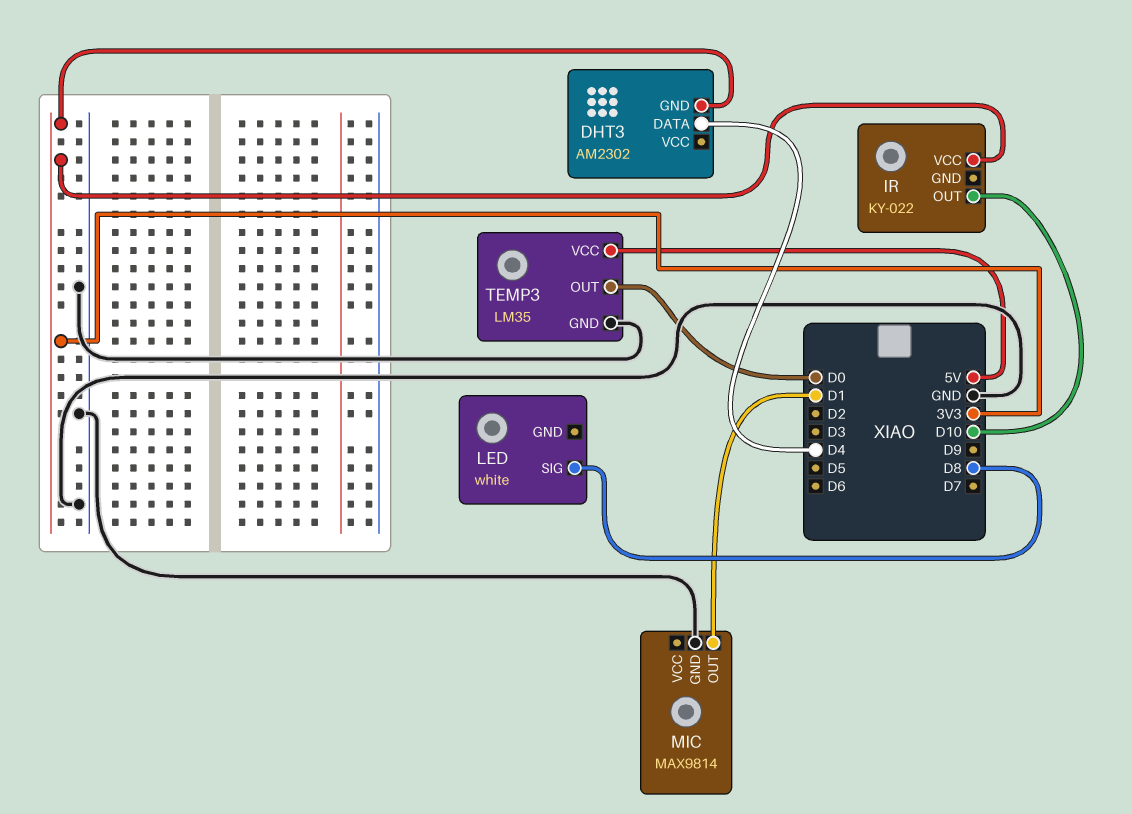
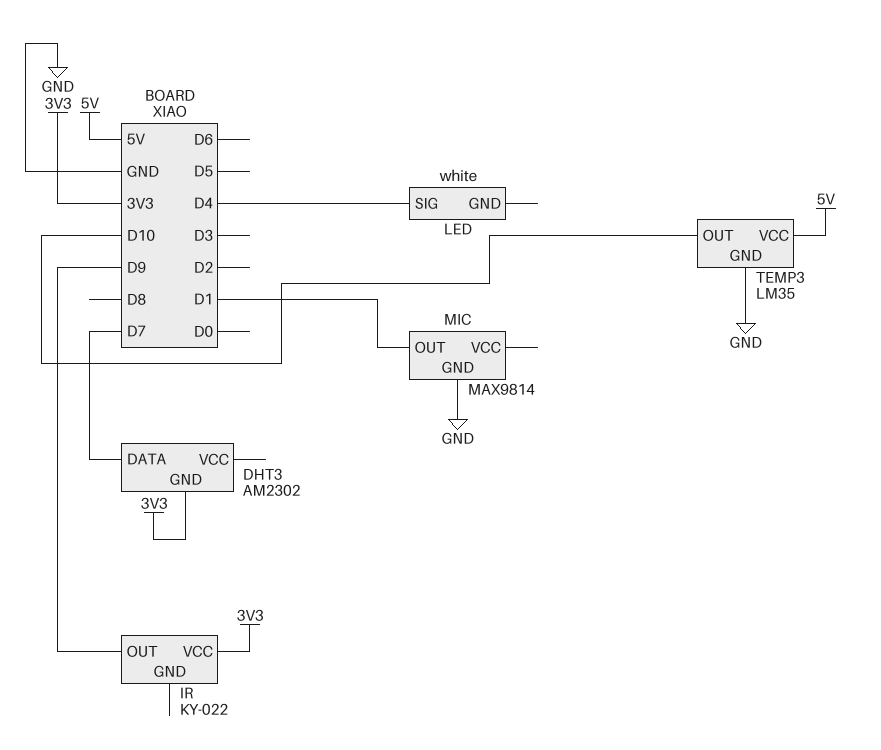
DHT3 pin DATA: D4 -> D7
IR pin OUT: D10 -> D9
LED pin SIG: D8 -> D4
TEMP3 pin OUT: D0 -> D10

